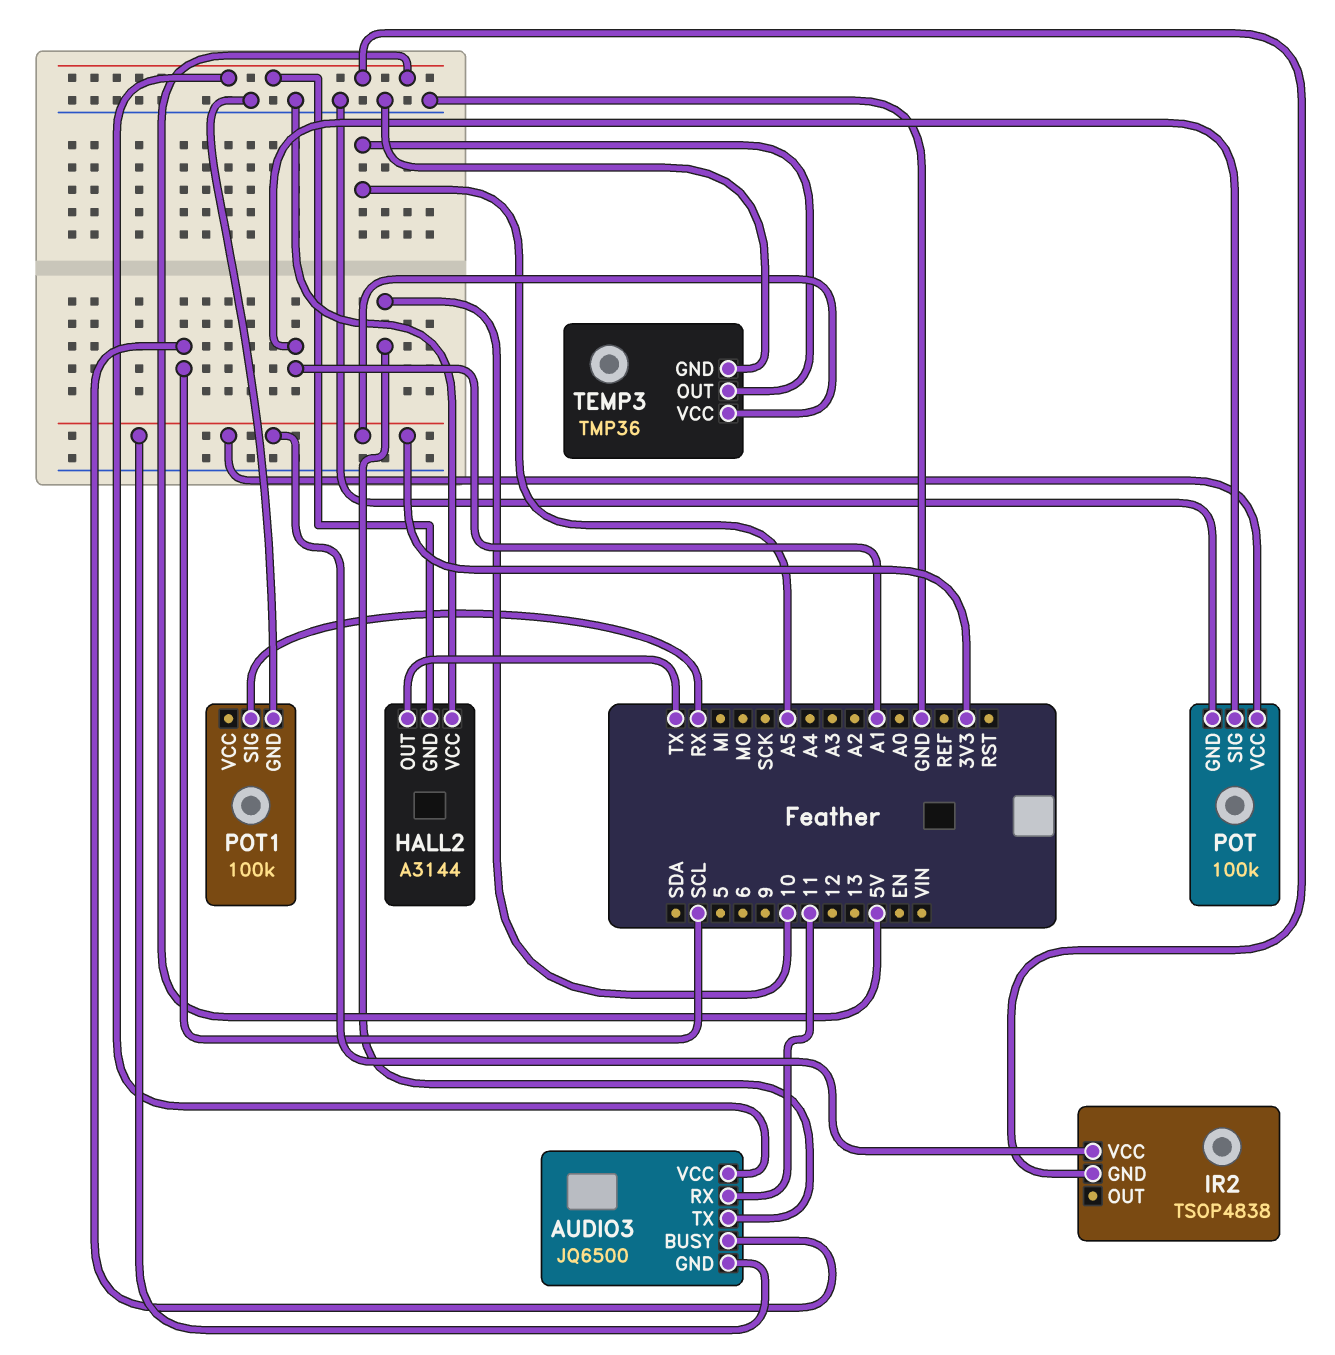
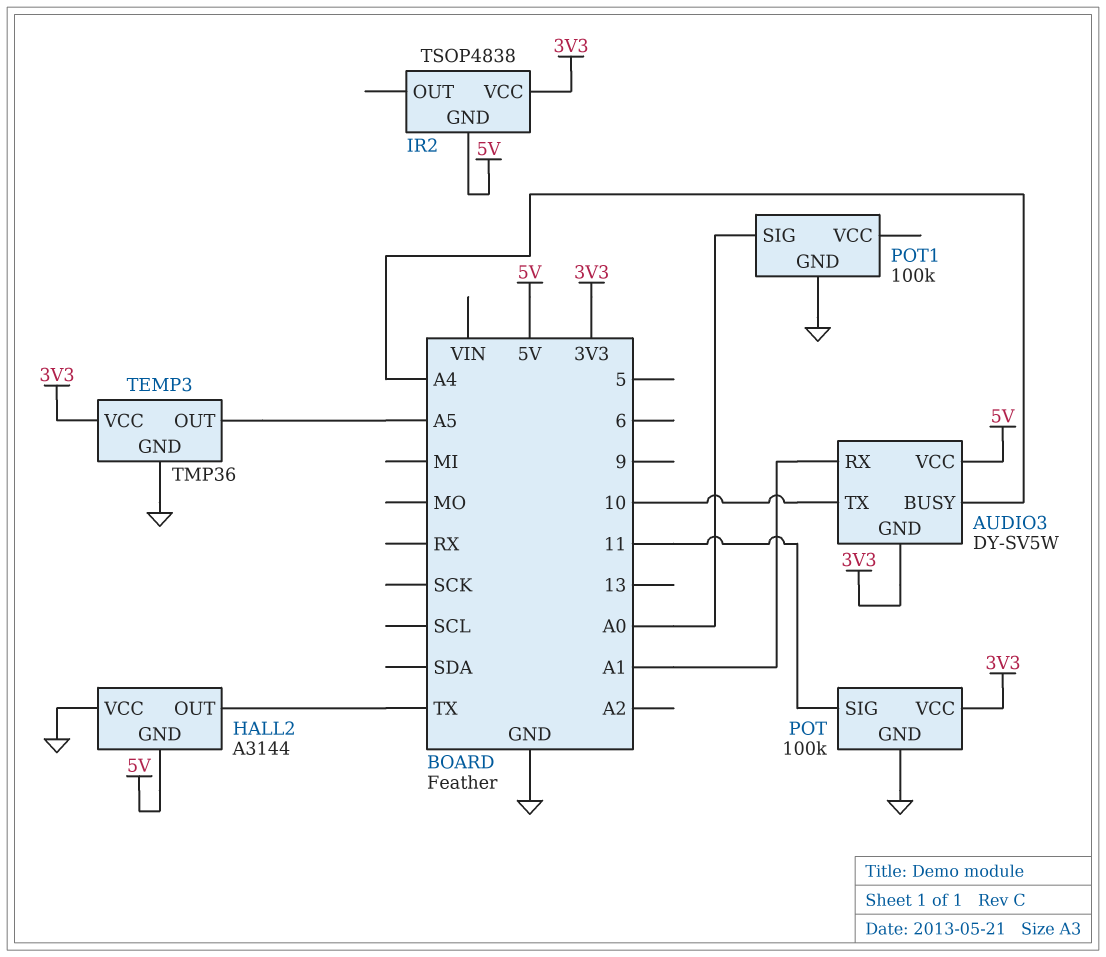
AUDIO3: JQ6500 -> DY-SV5W
AUDIO3 pin BUSY: SCL -> A4
AUDIO3 pin RX: 11 -> A1
POT pin SIG: A1 -> 11
POT1 pin SIG: RX -> A0

